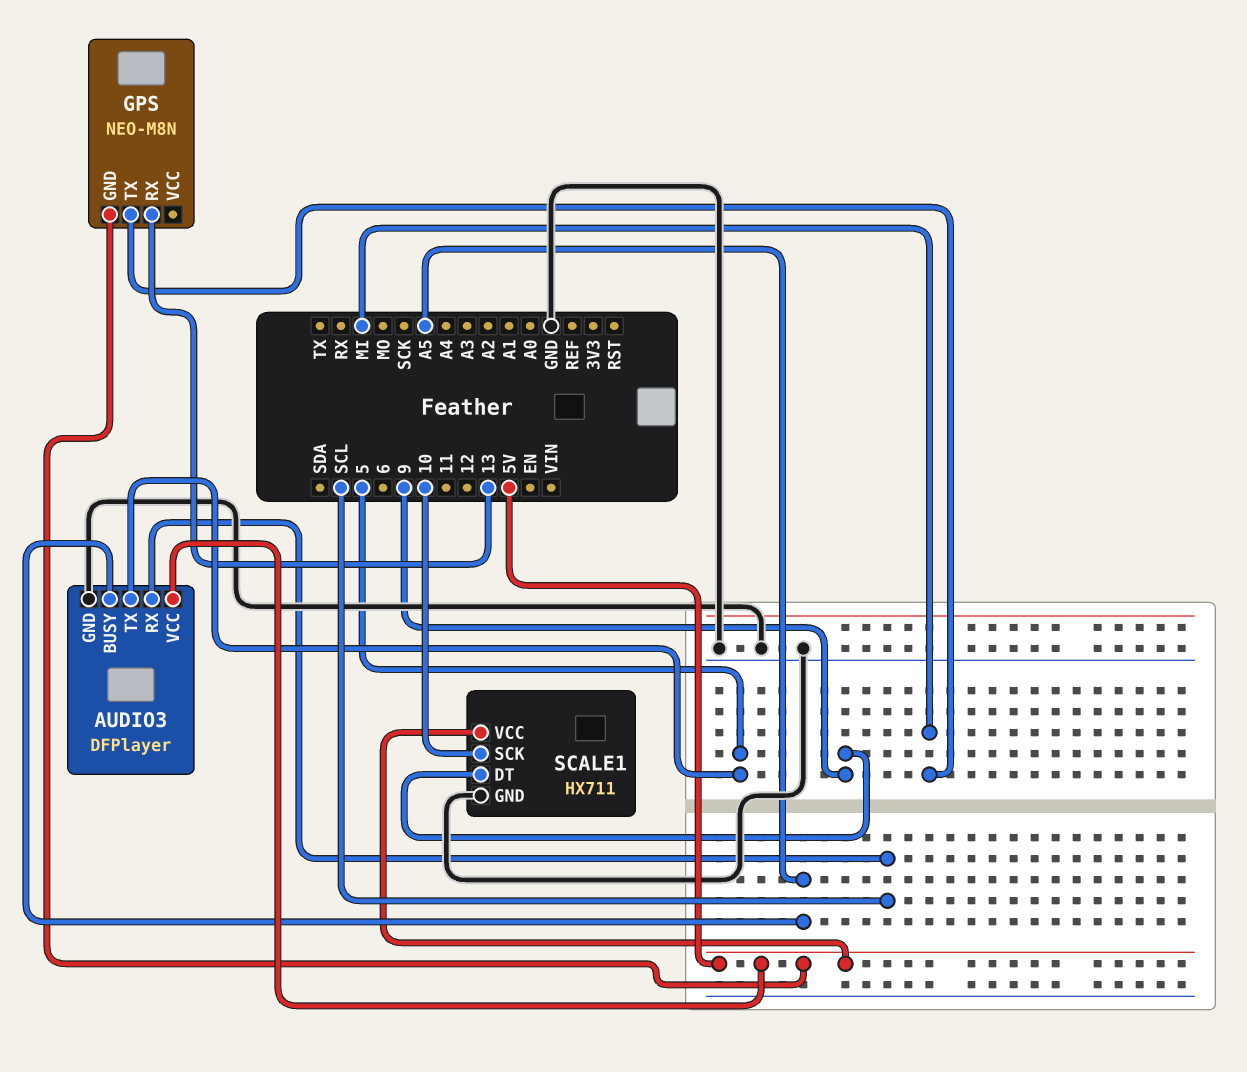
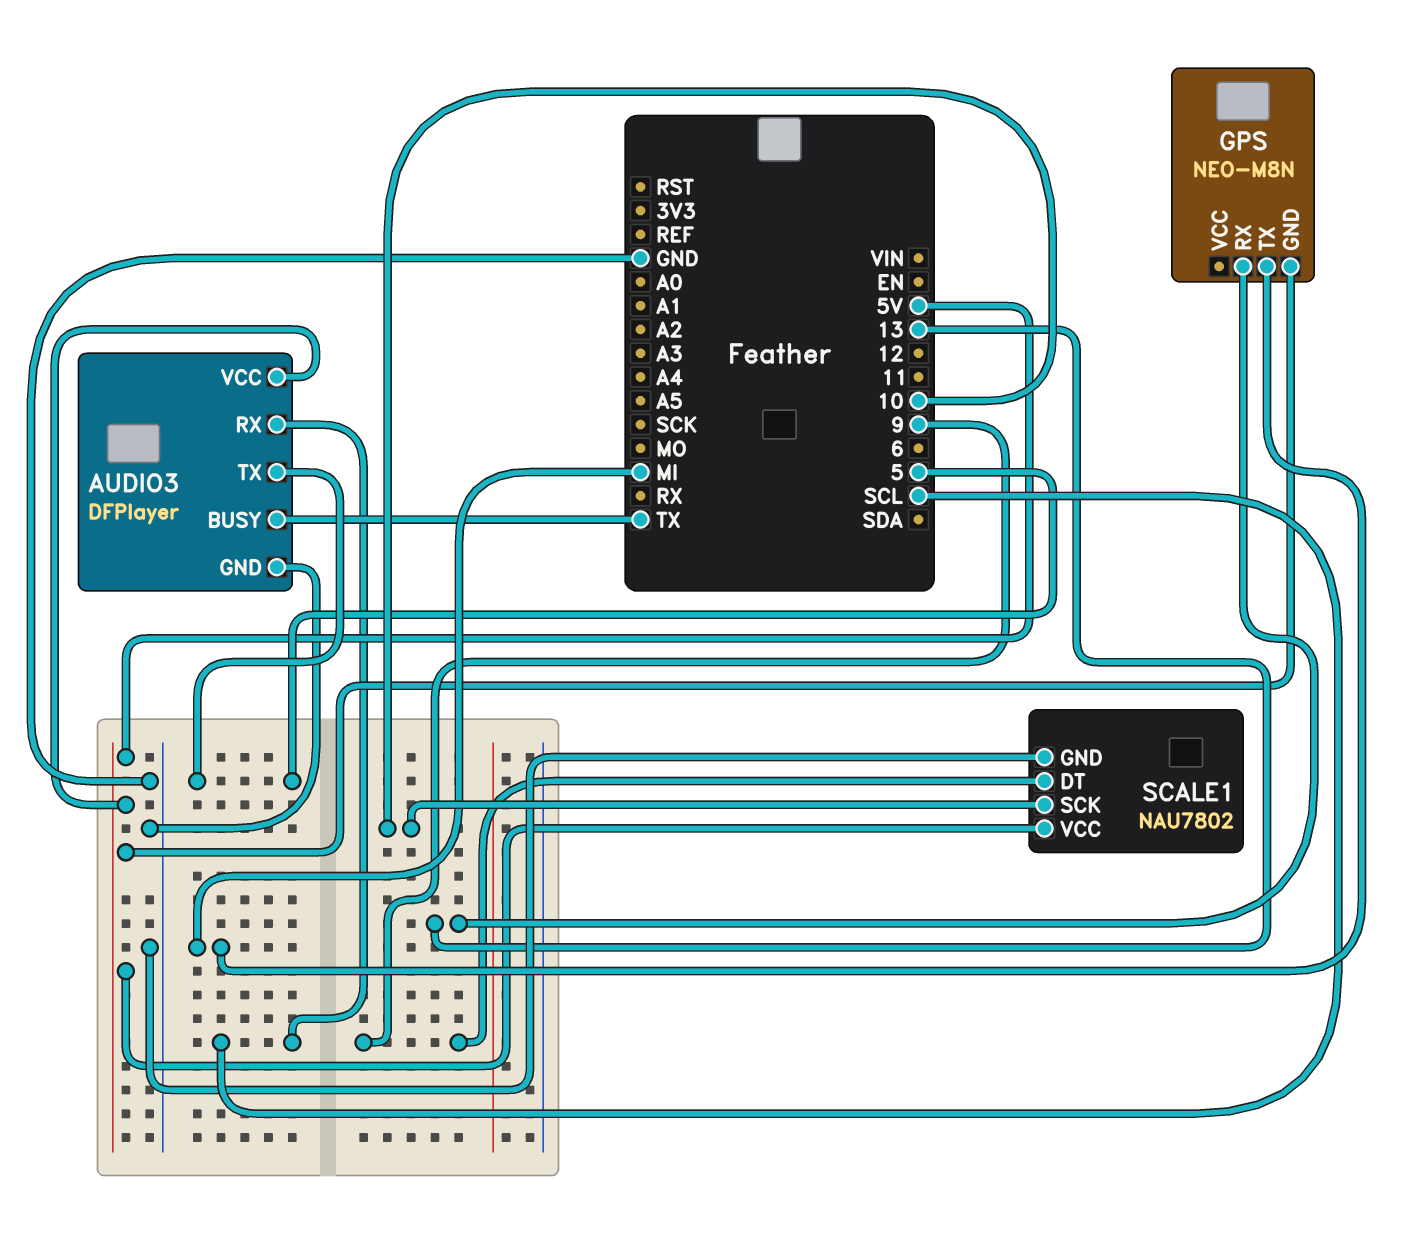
AUDIO3 pin BUSY: A5 -> TX
SCALE1: HX711 -> NAU7802

